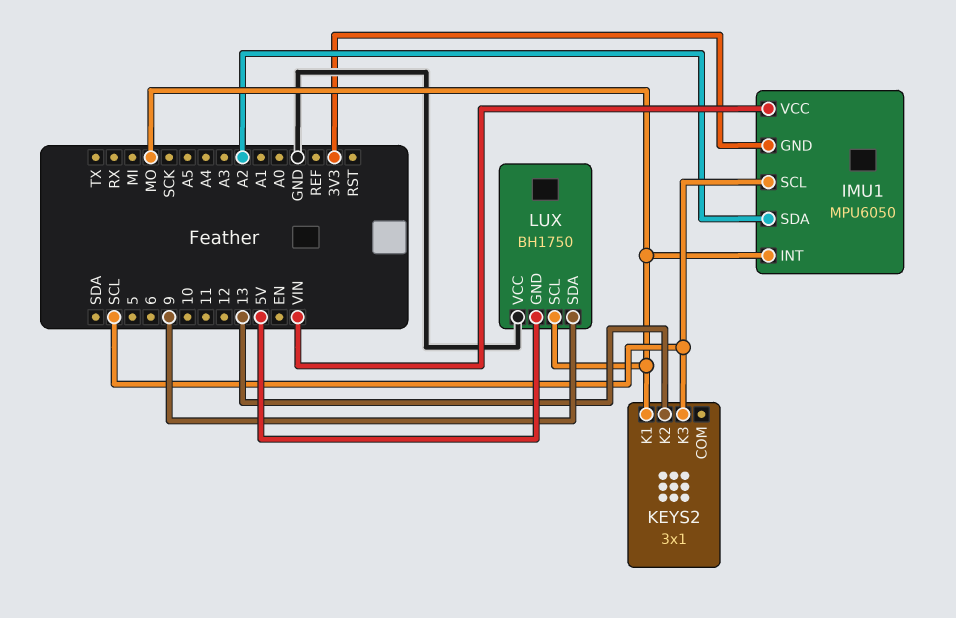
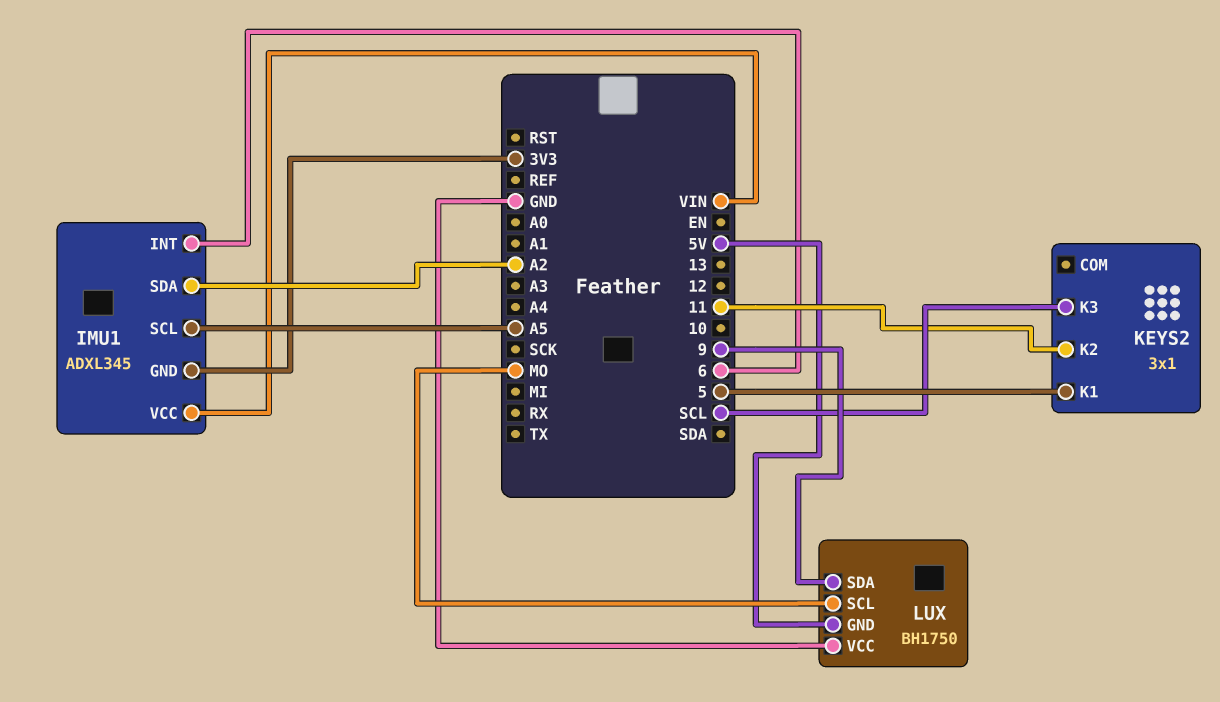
IMU1: MPU6050 -> ADXL345
IMU1 pin INT: MO -> 6
IMU1 pin SCL: SCL -> A5
KEYS2 pin K1: MO -> 5
KEYS2 pin K2: 13 -> 11

